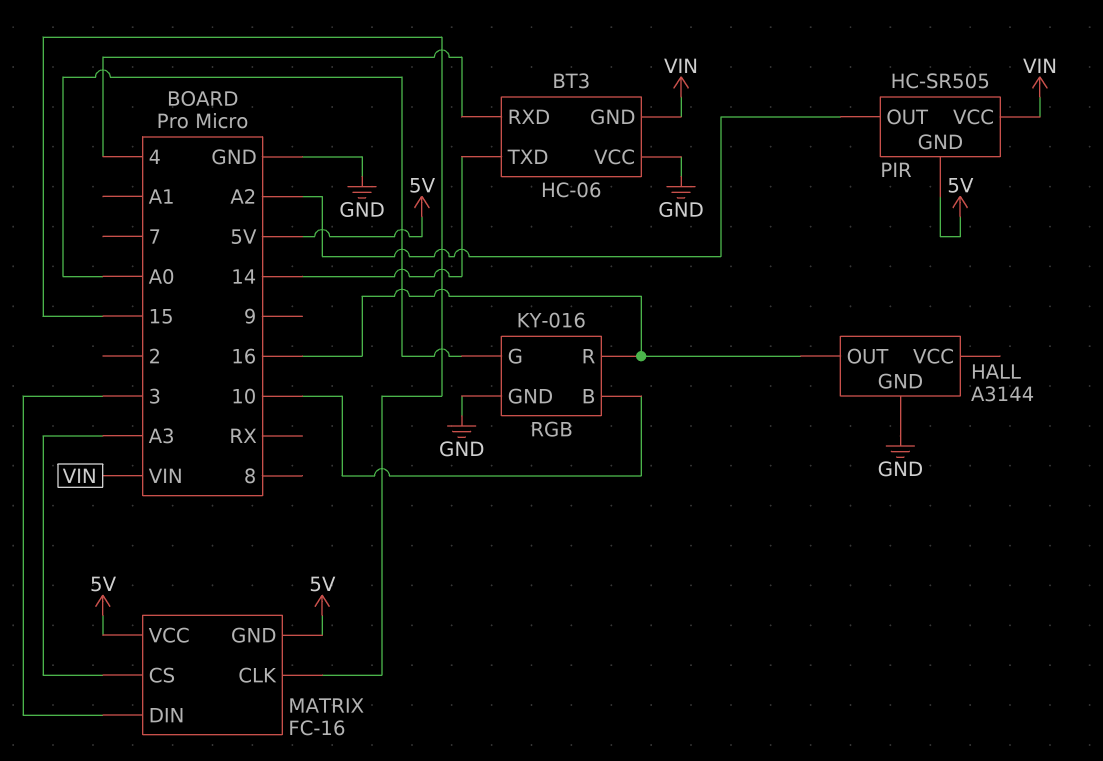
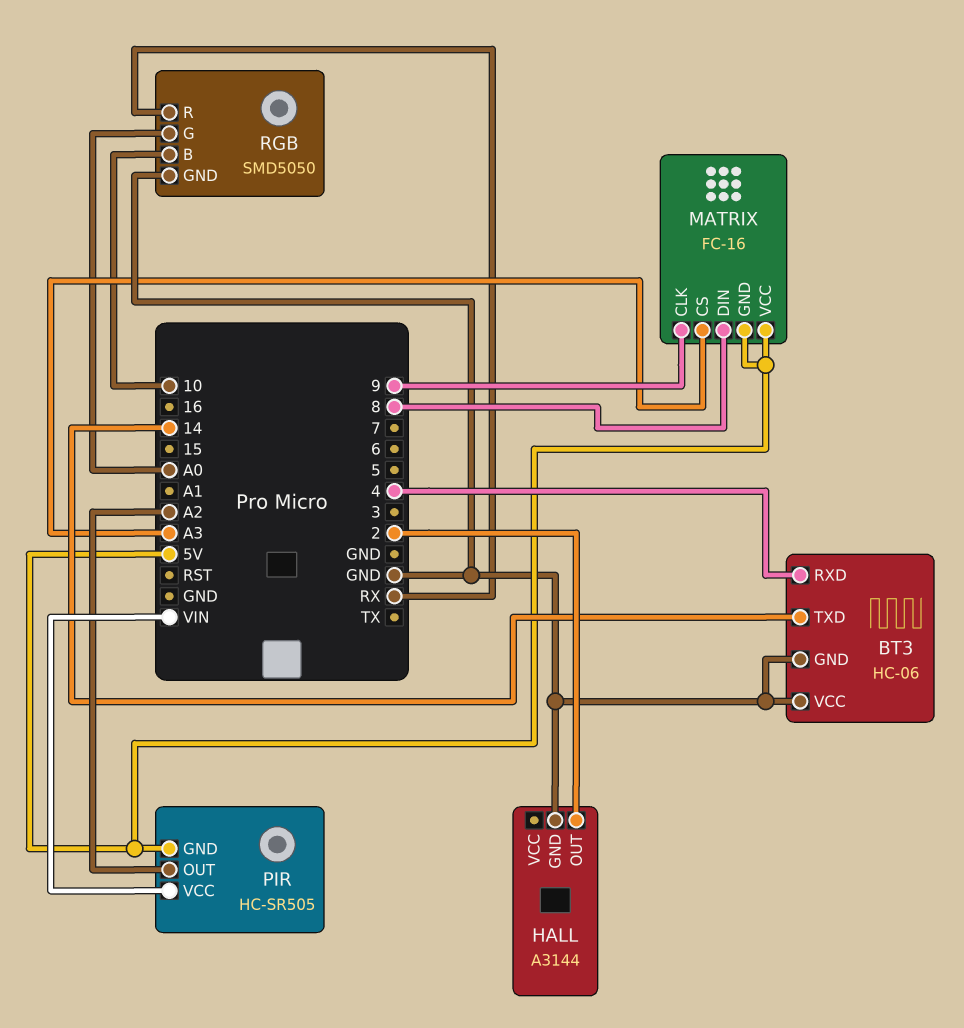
BT3 pin GND: VIN -> GND
HALL pin OUT: 16 -> 2
MATRIX pin CLK: 15 -> 9
MATRIX pin DIN: 3 -> 8
RGB: KY-016 -> SMD5050
RGB pin R: 16 -> RX

